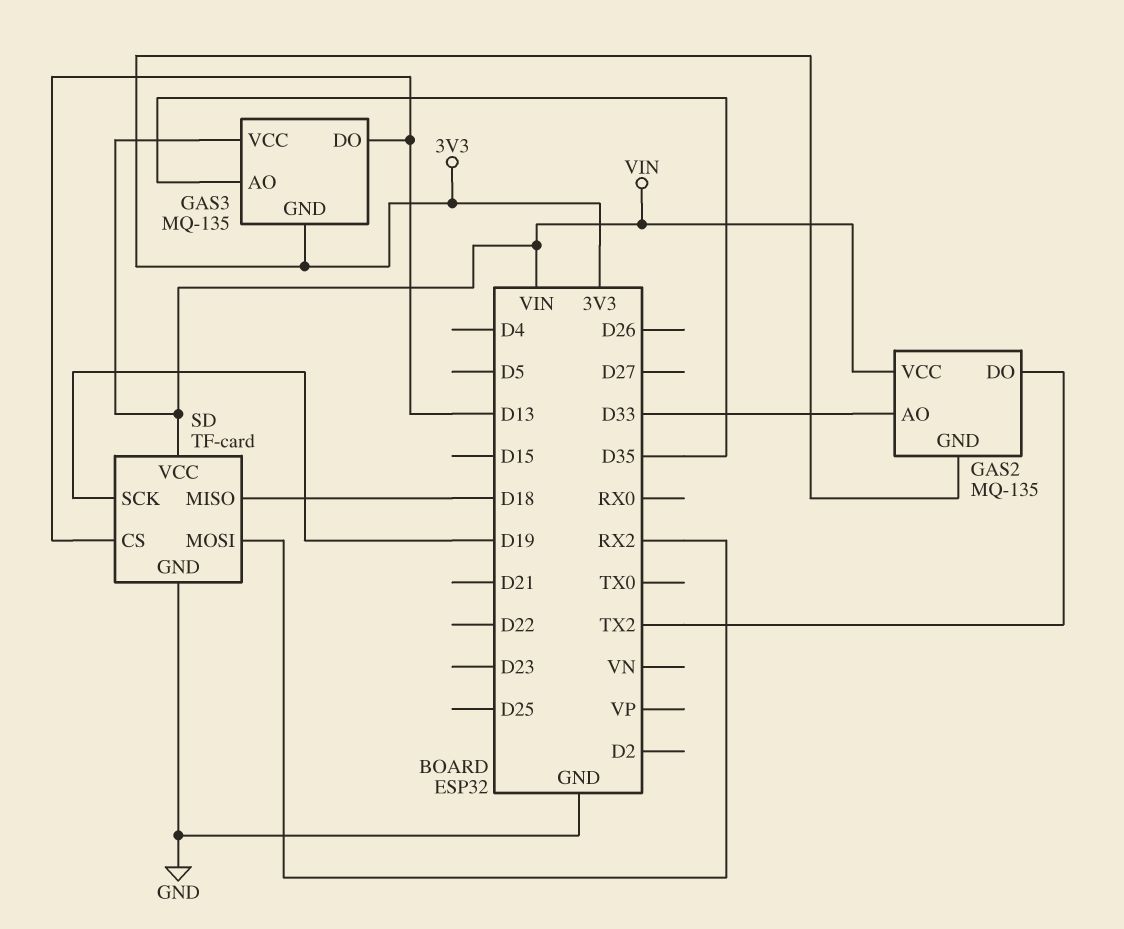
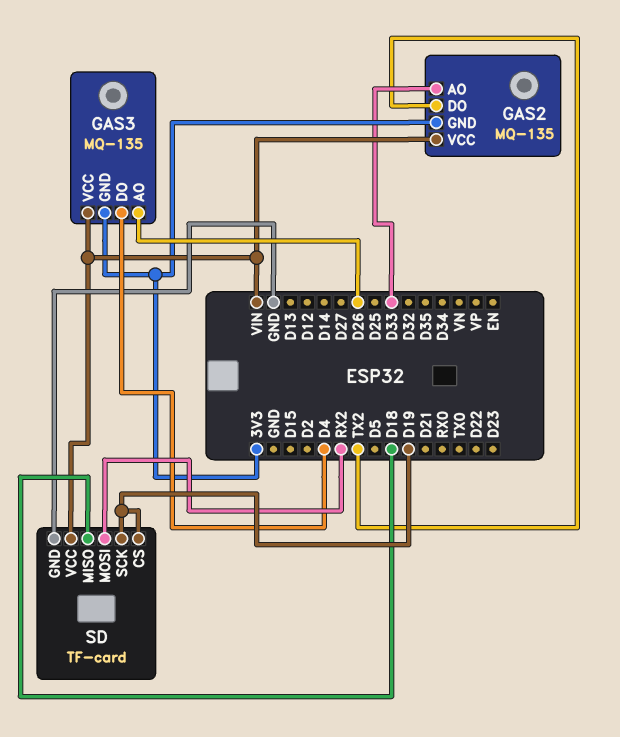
GAS3 pin AO: D35 -> D26
GAS3 pin DO: D13 -> D4
SD pin CS: D13 -> D19

